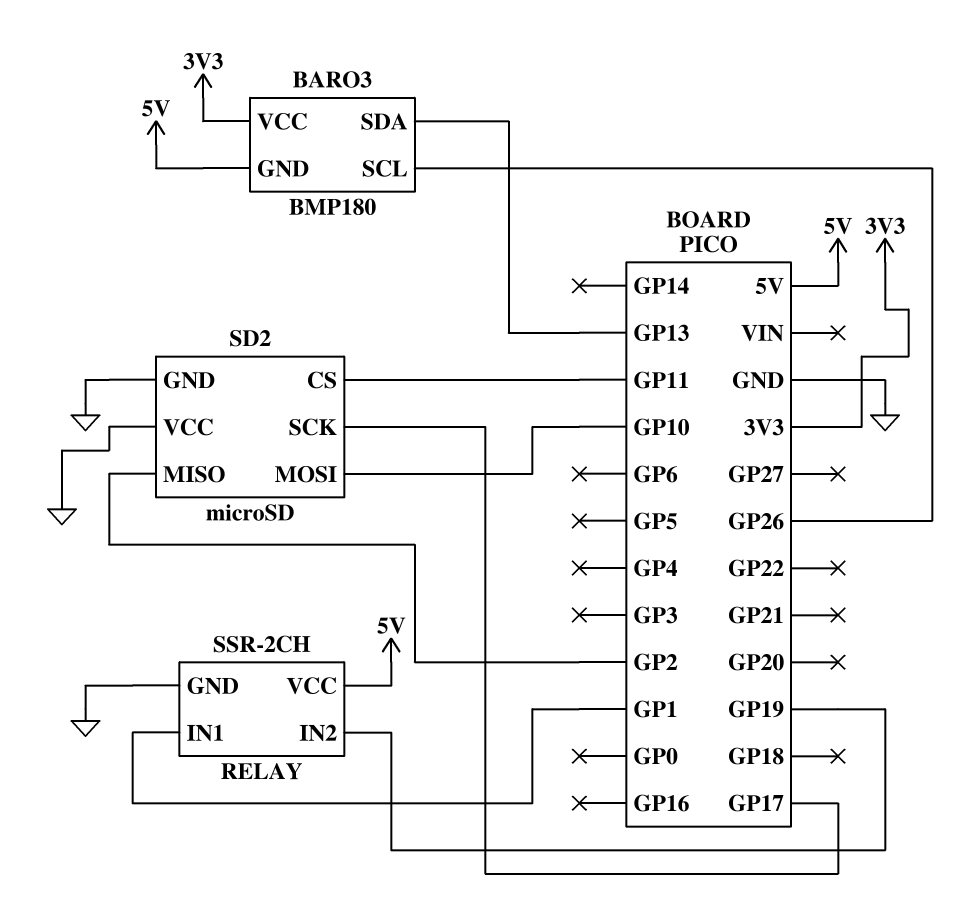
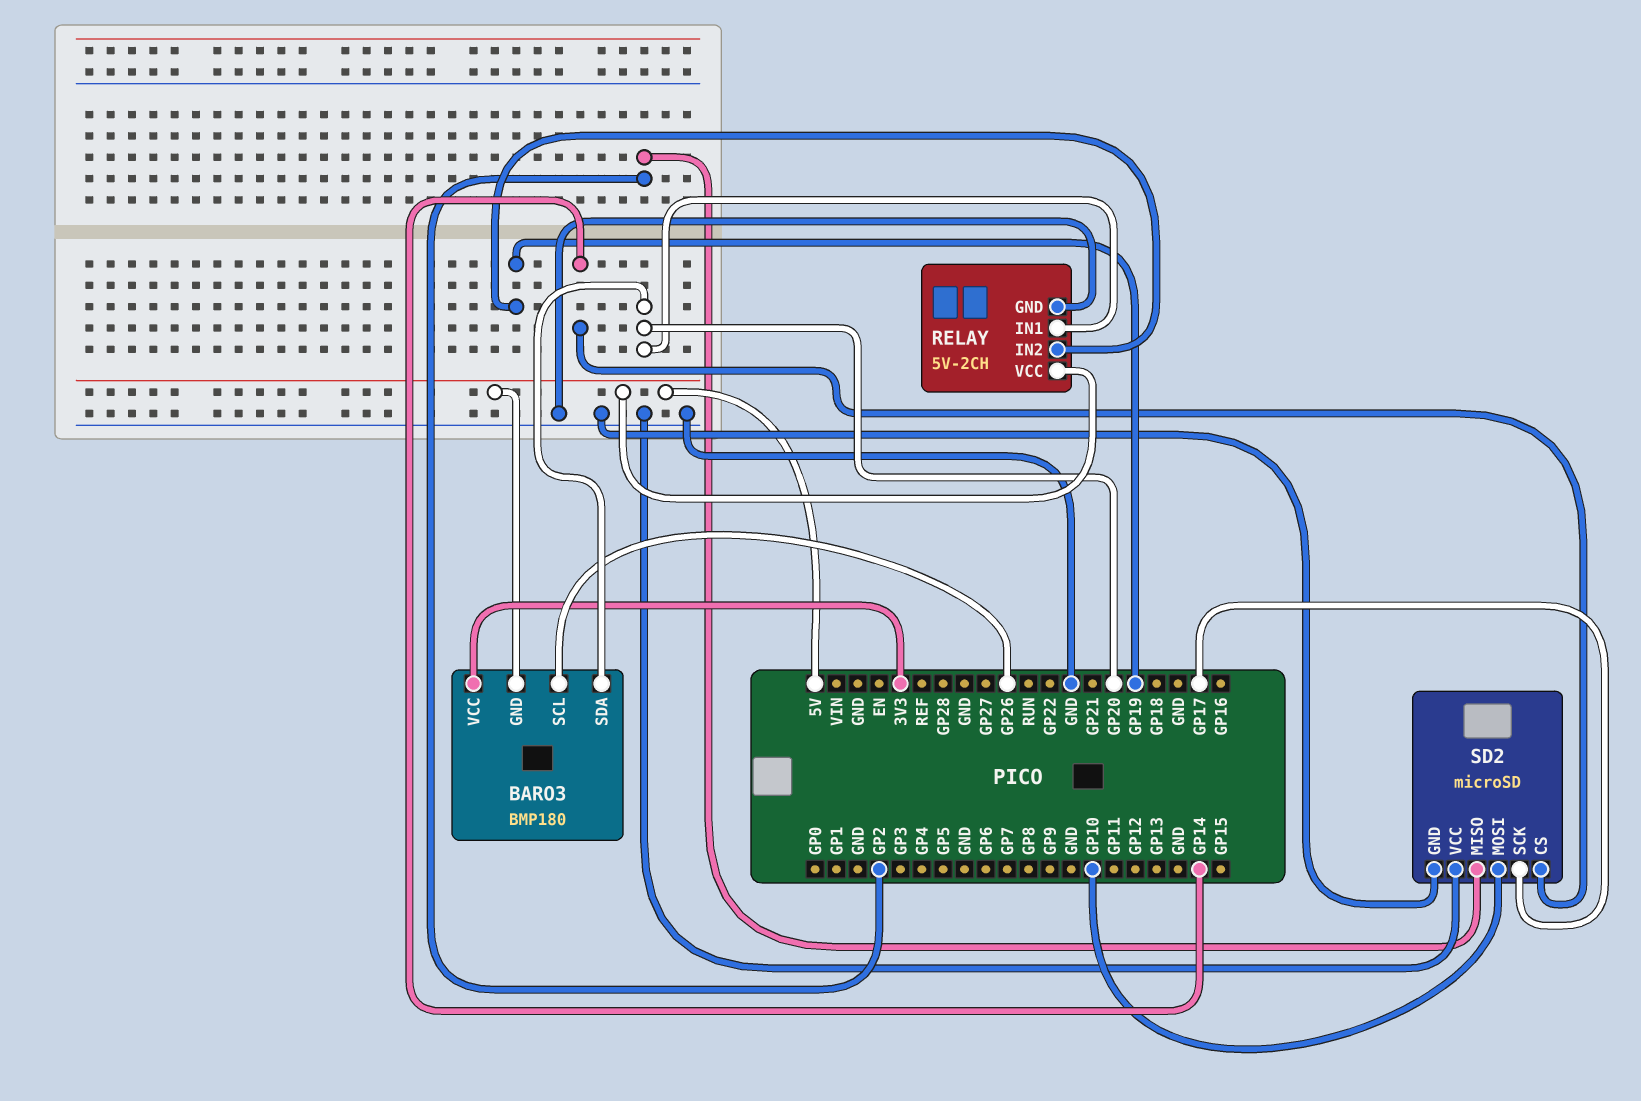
BARO3 pin SDA: GP13 -> GP20
RELAY: SSR-2CH -> 5V-2CH
RELAY pin IN1: GP1 -> GP20
SD2 pin CS: GP11 -> GP14

